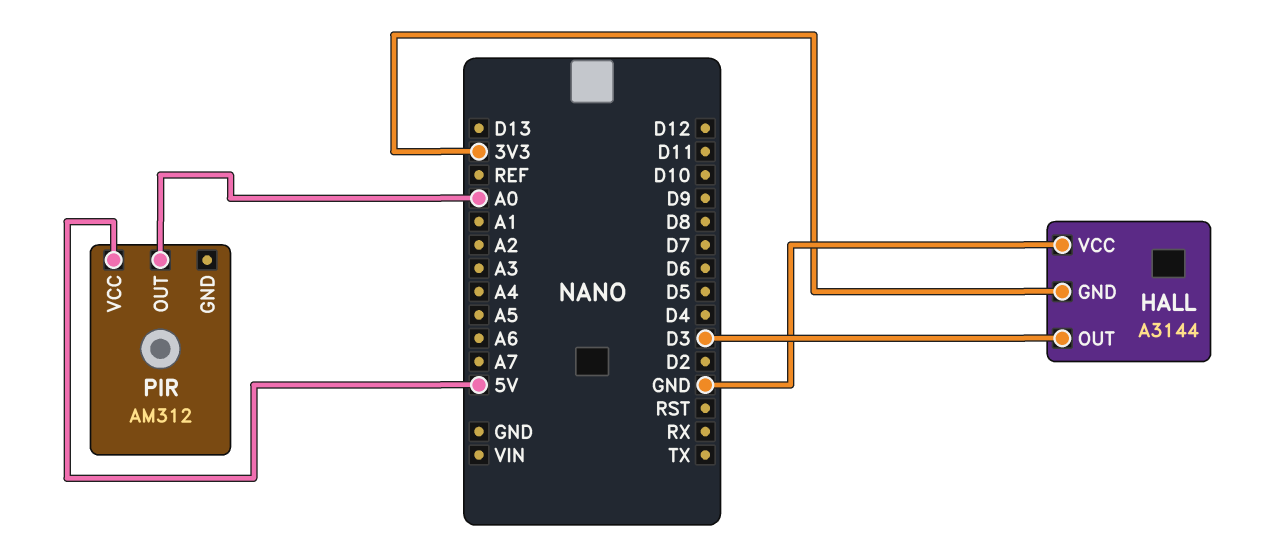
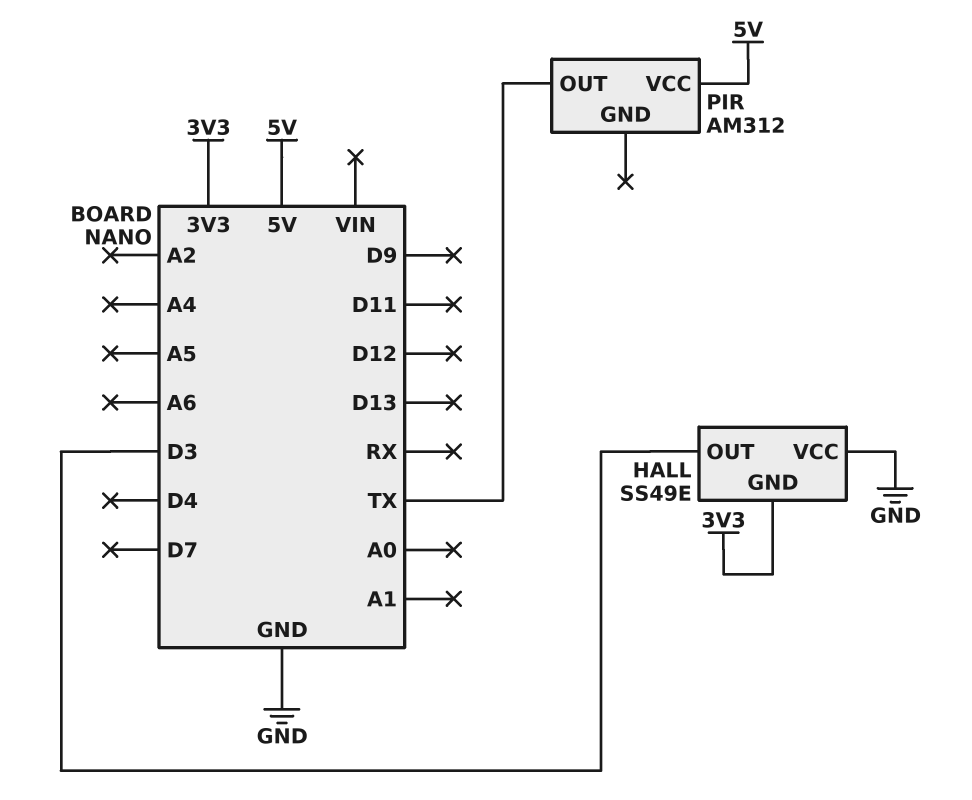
HALL: A3144 -> SS49E
PIR pin OUT: A0 -> TX

